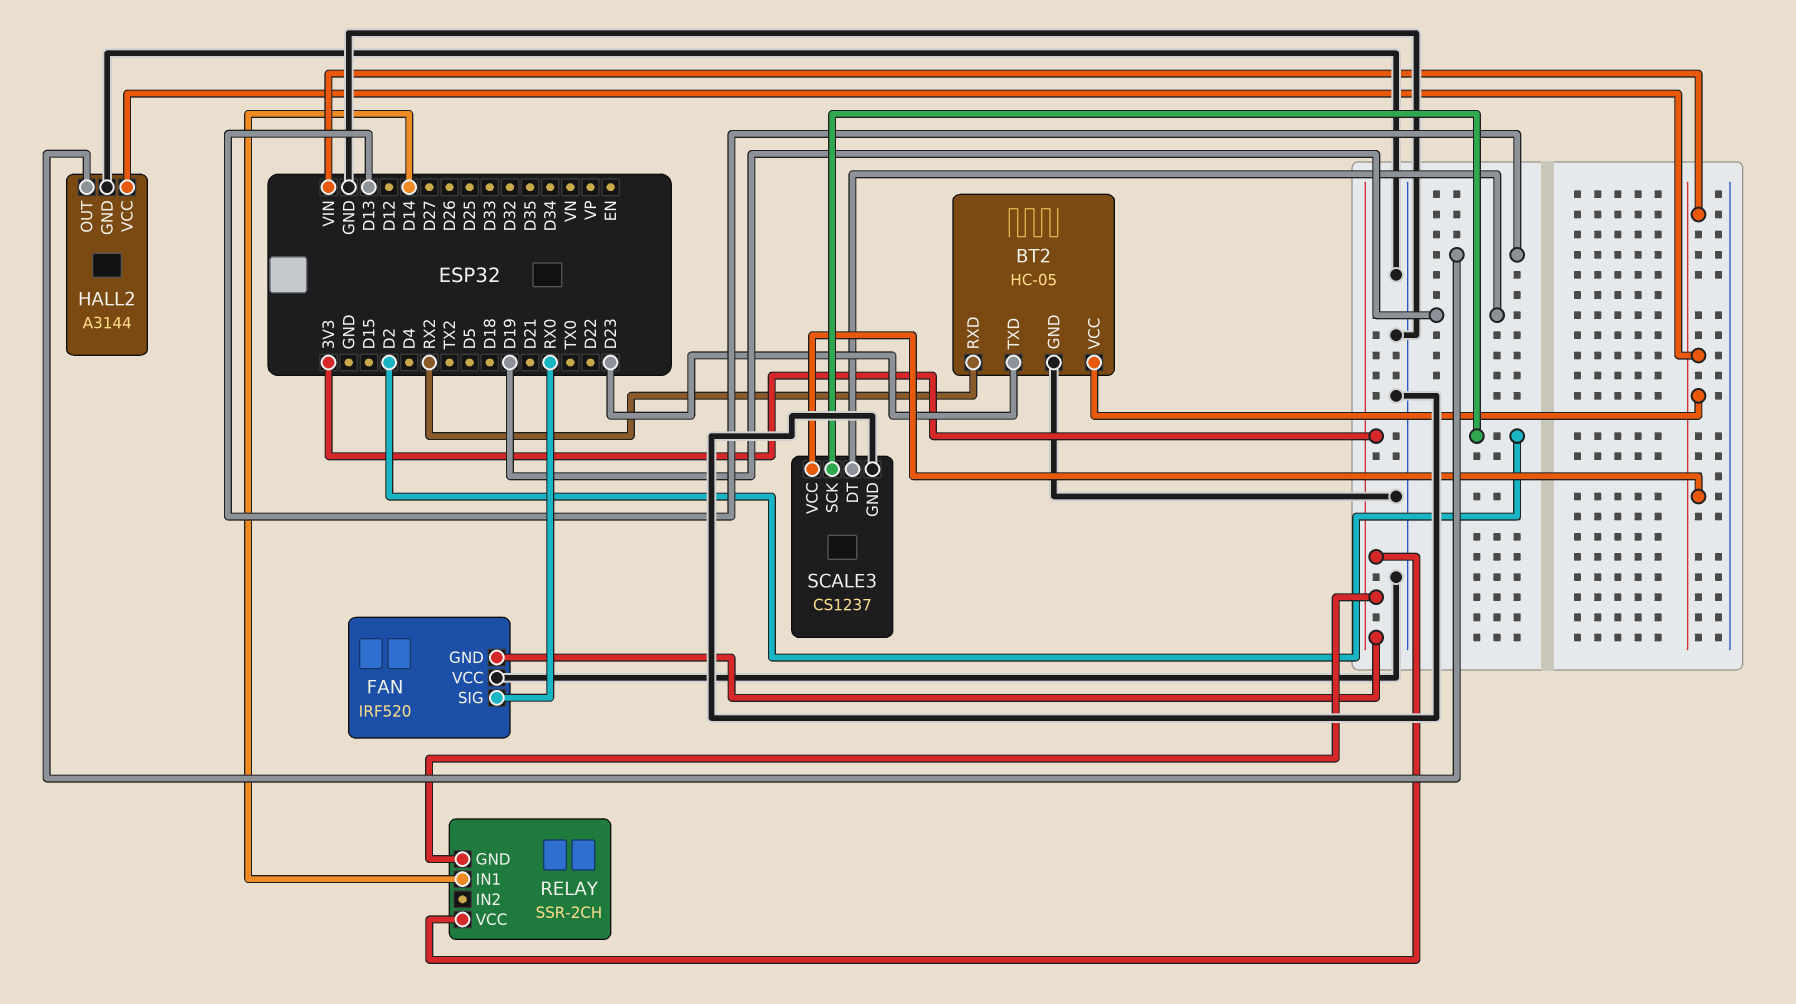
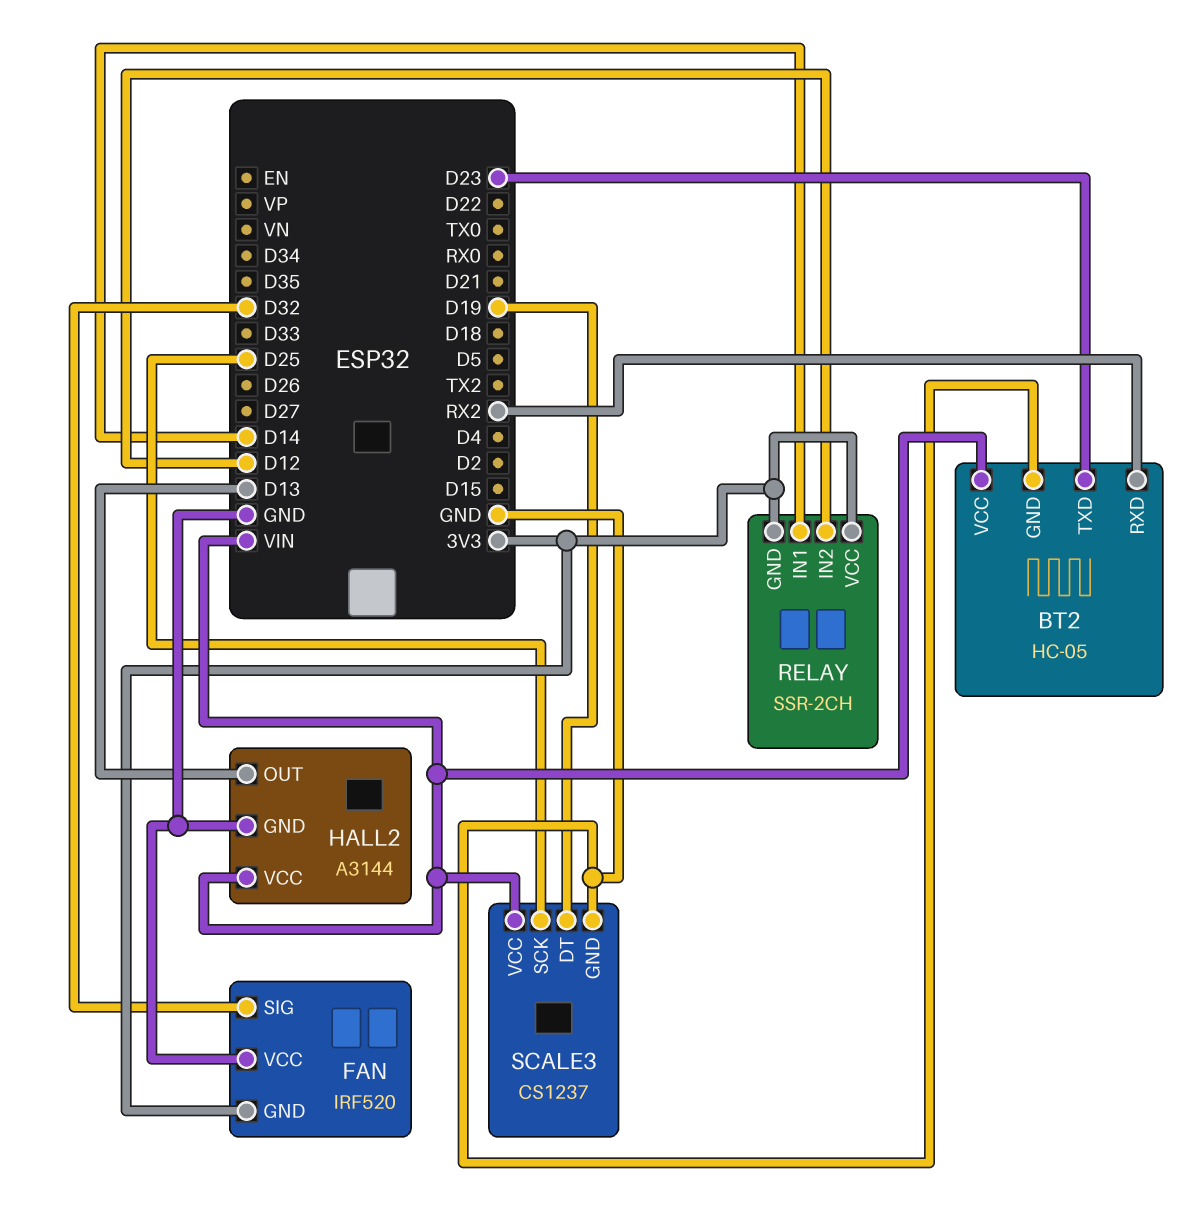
FAN pin SIG: RX0 -> D32
RELAY pin IN2: none -> D12
SCALE3 pin SCK: D2 -> D25

